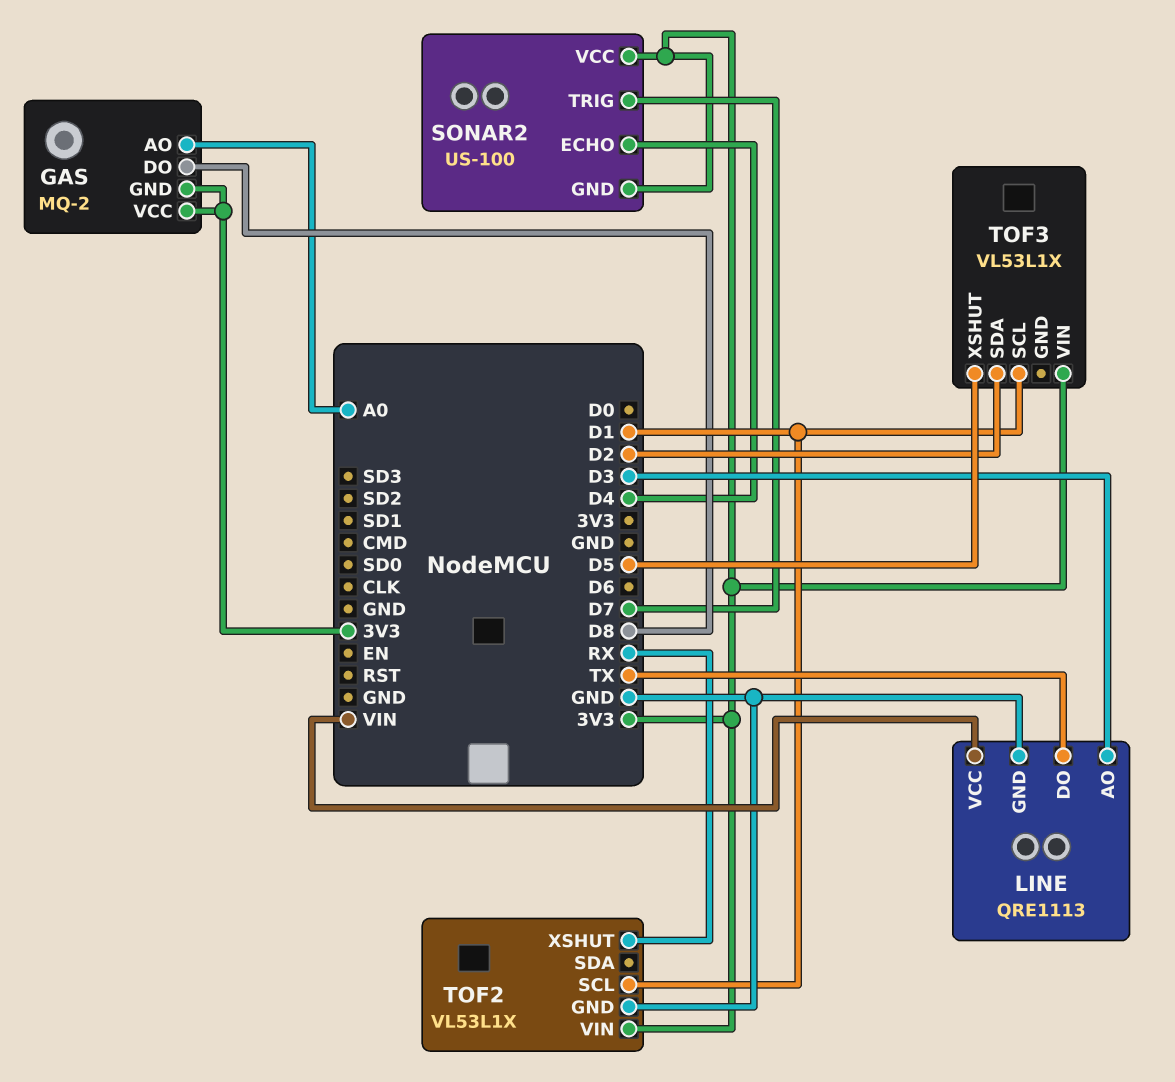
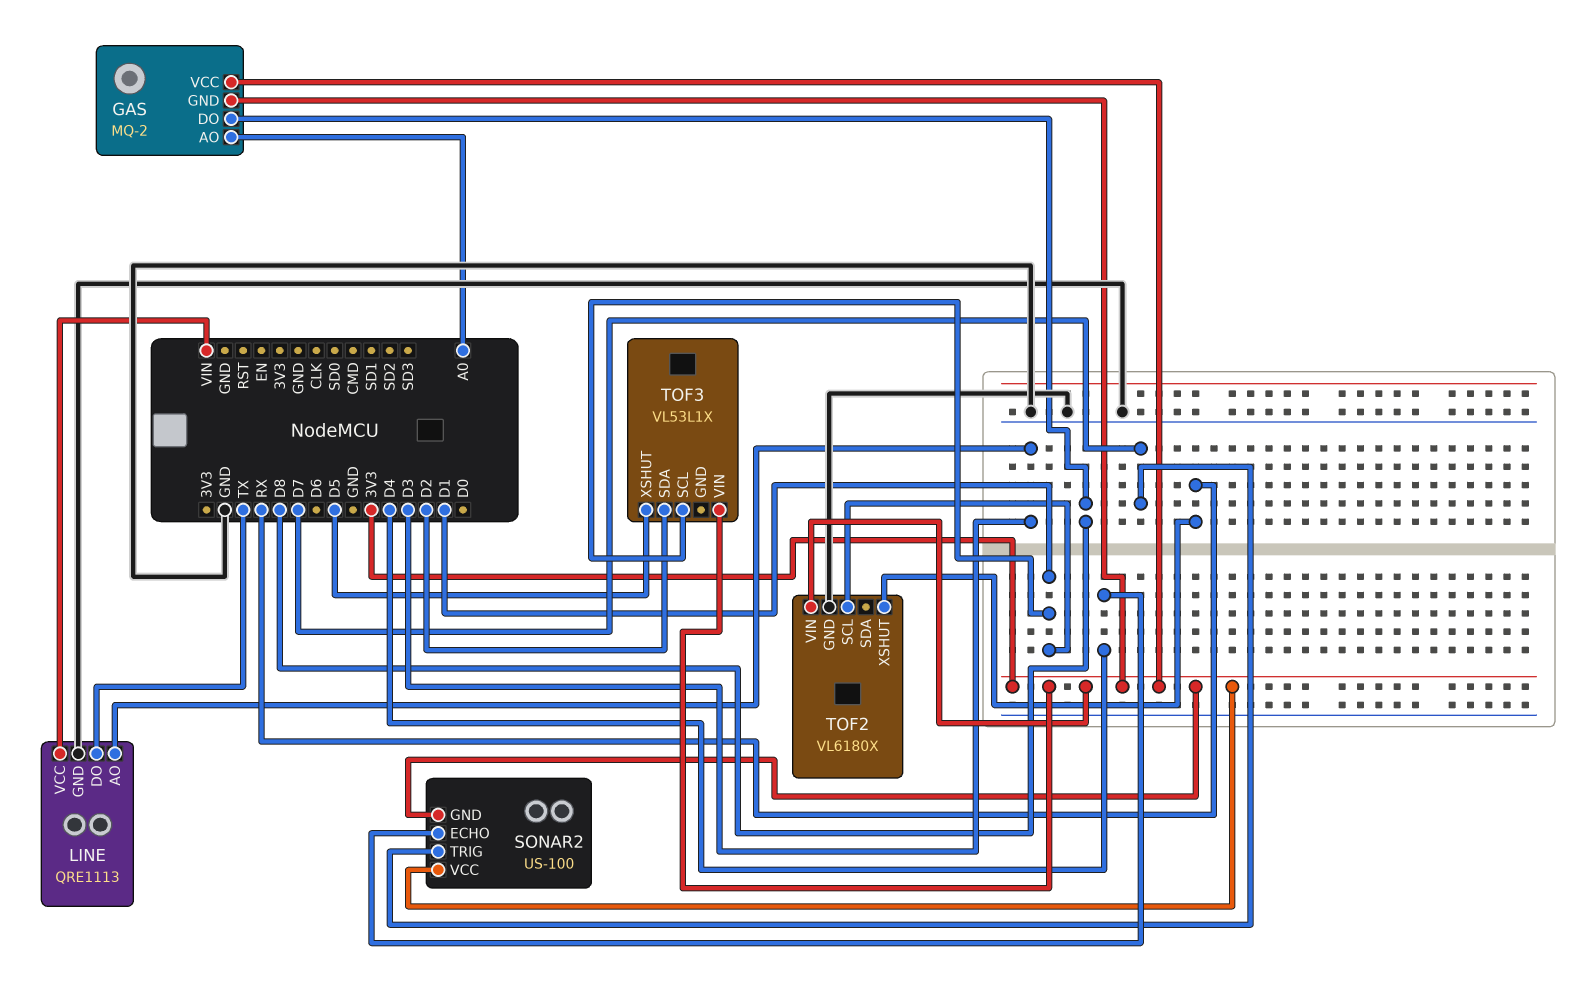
TOF2: VL53L1X -> VL6180X

